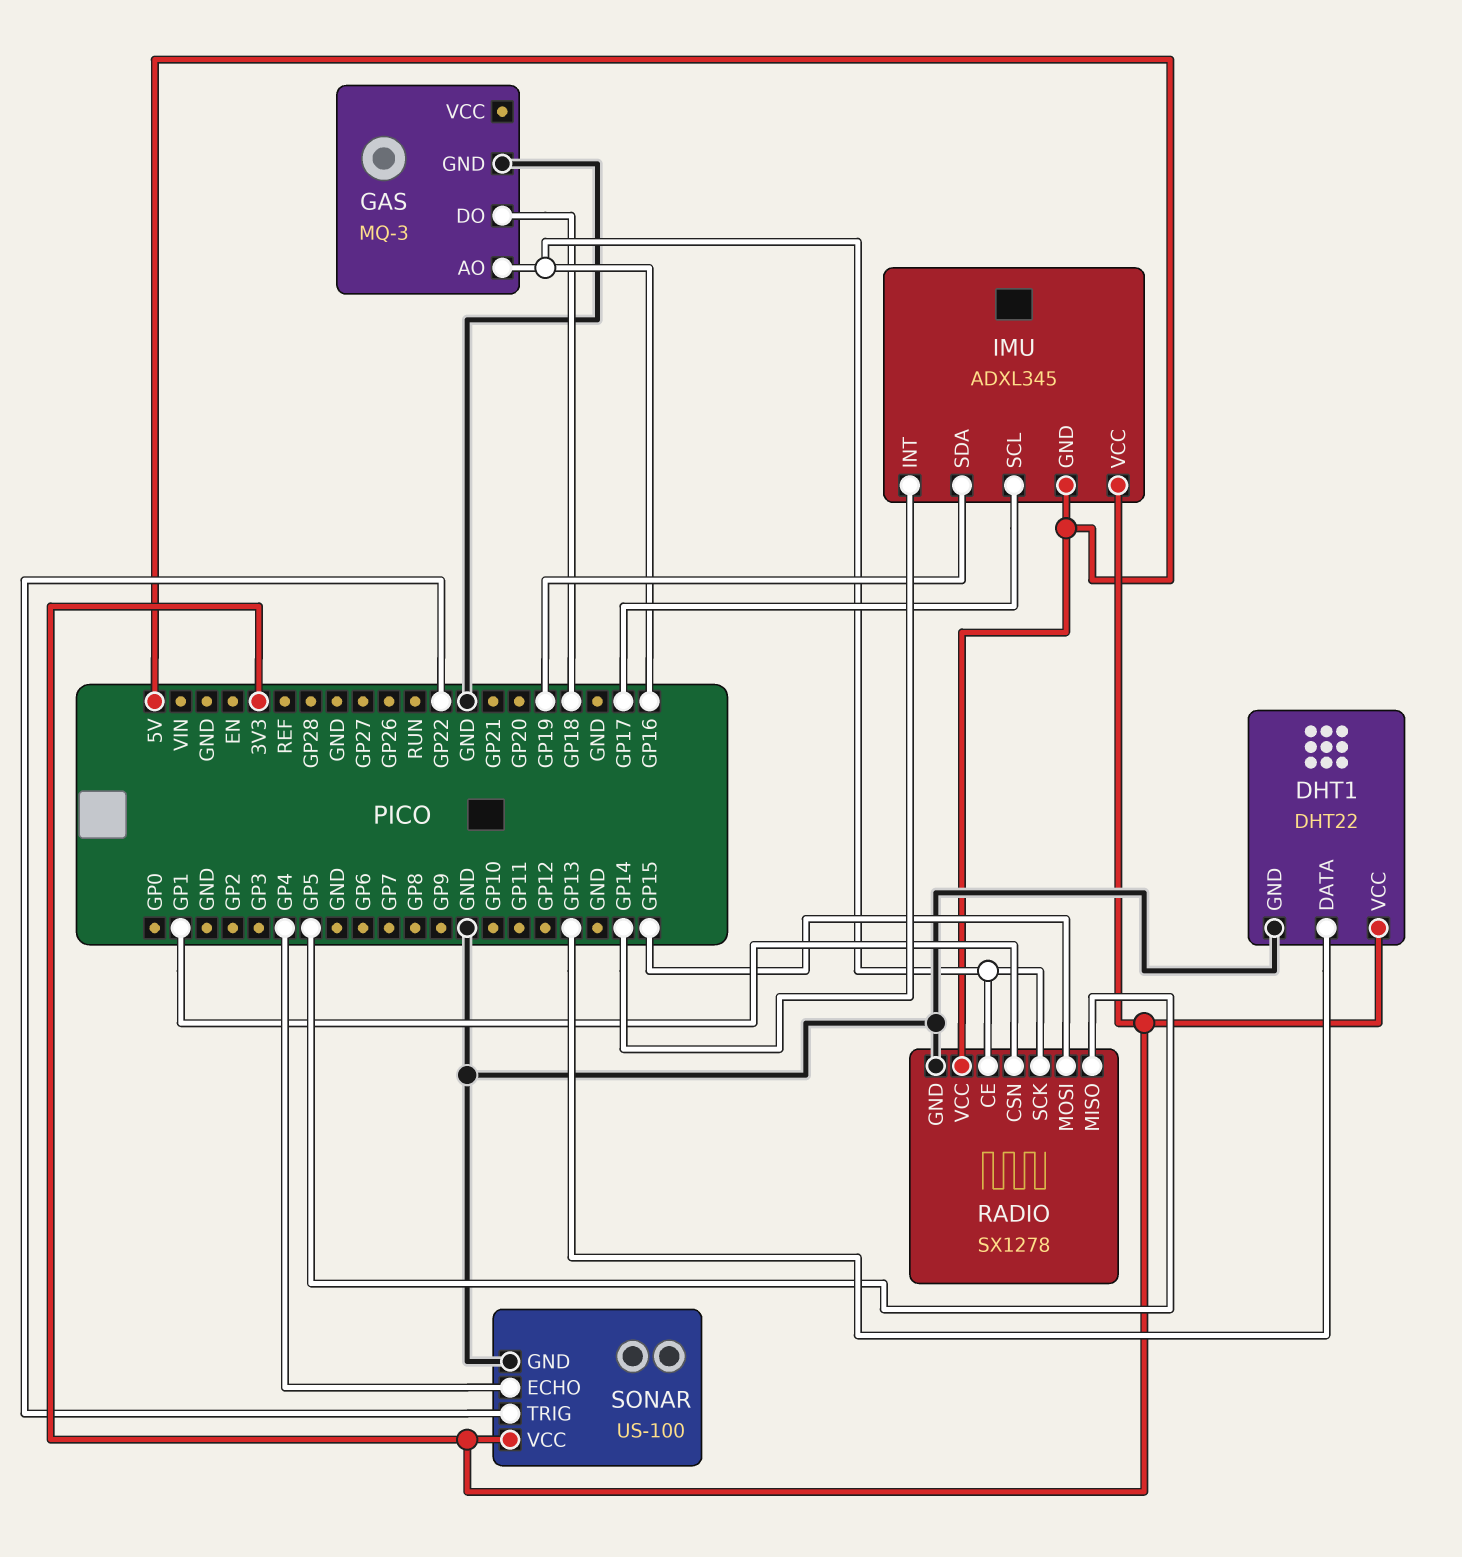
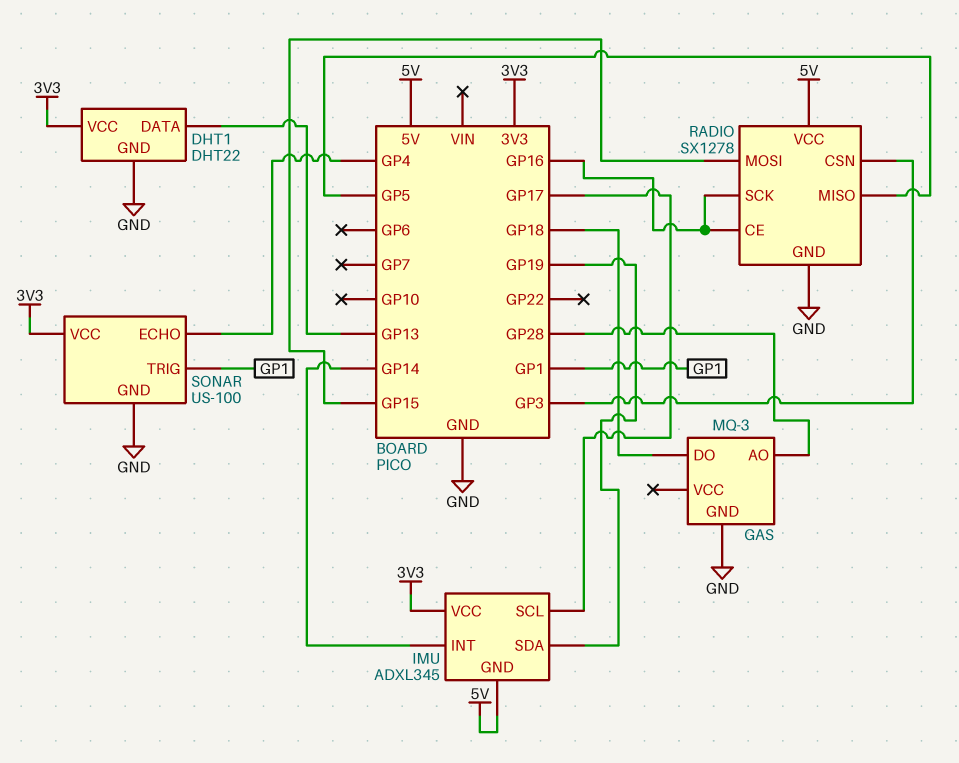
GAS pin AO: GP16 -> GP28
RADIO pin CSN: GP1 -> GP3
SONAR pin TRIG: GP22 -> GP1

